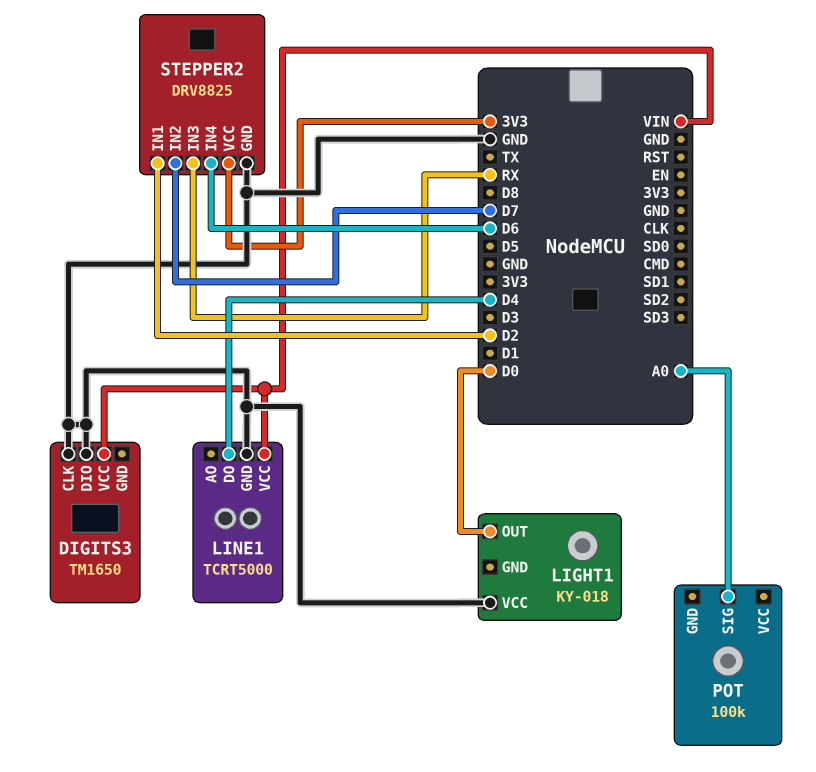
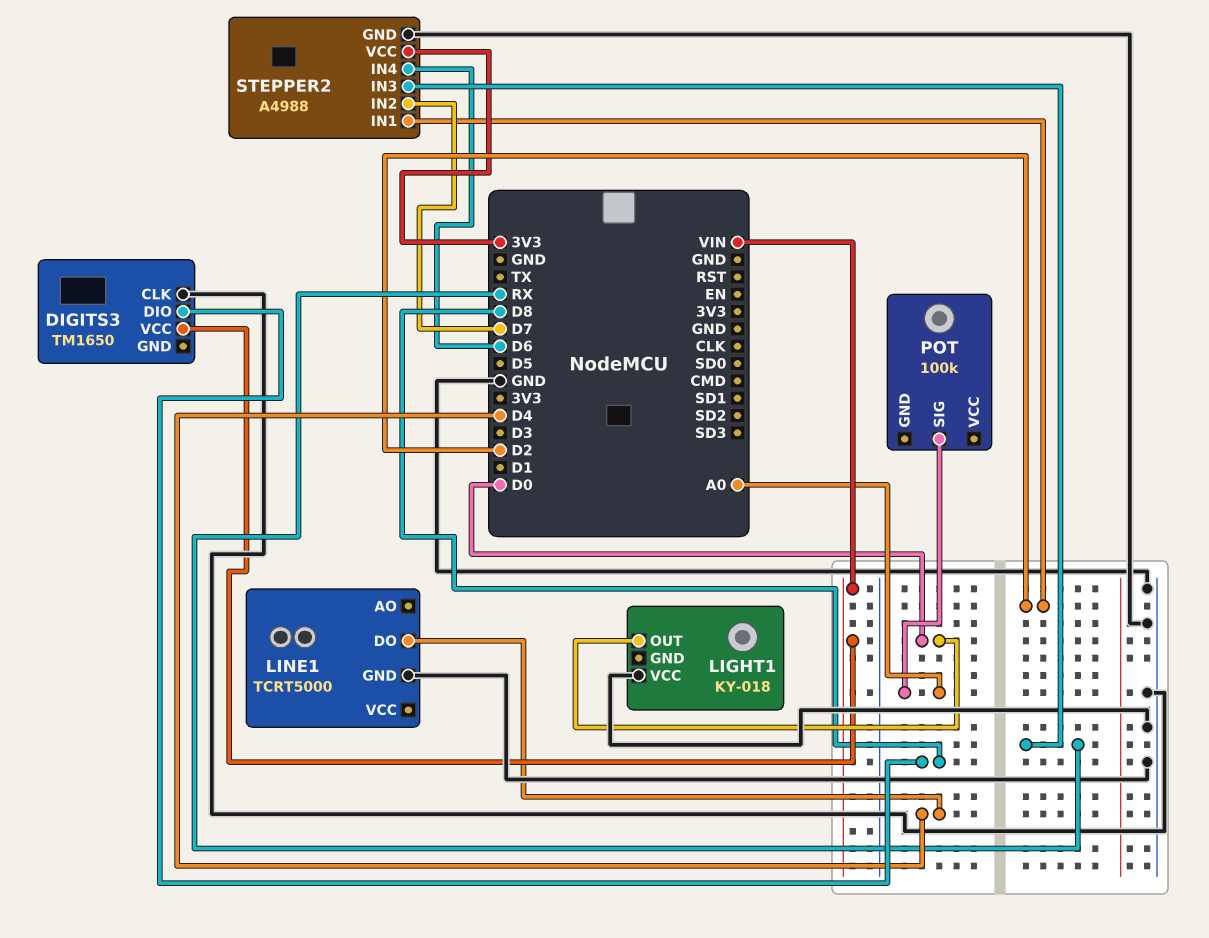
DIGITS3 pin DIO: GND -> D8
LINE1 pin VCC: VIN -> none
STEPPER2: DRV8825 -> A4988

